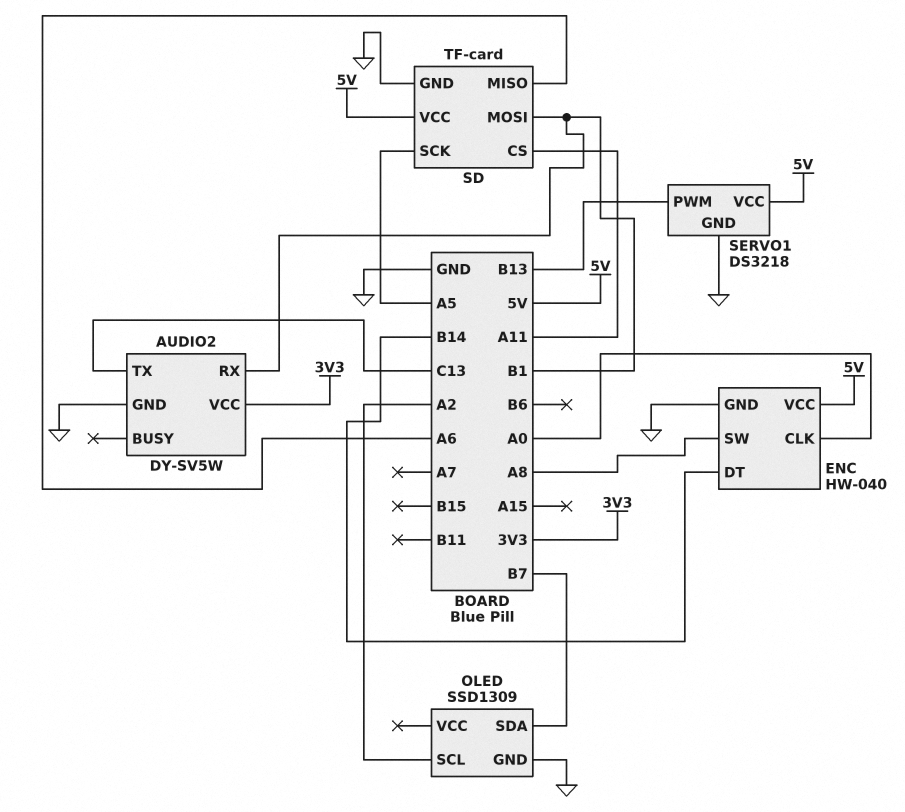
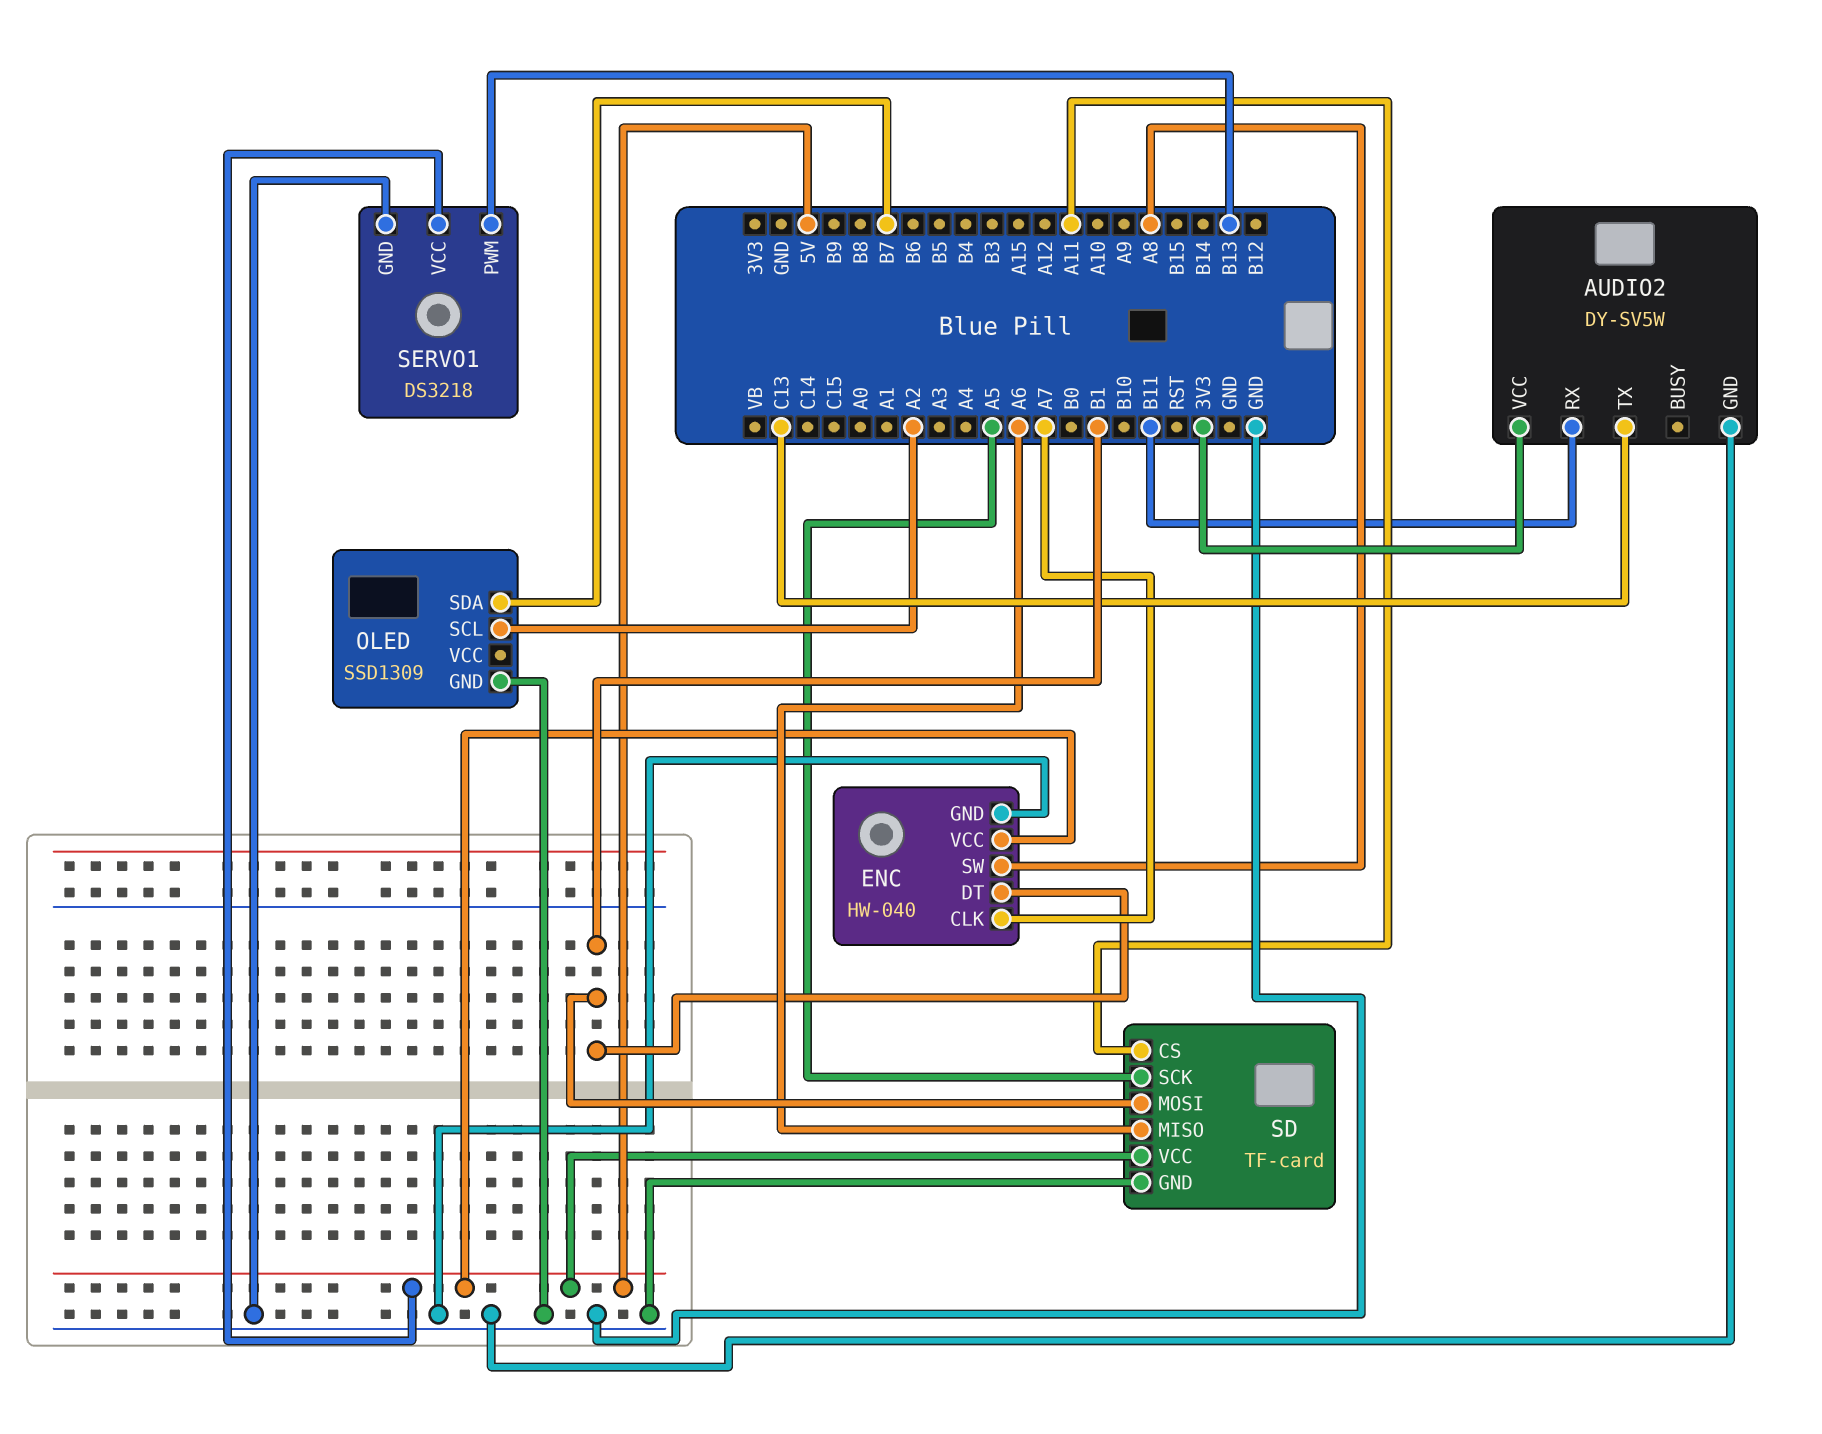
AUDIO2 pin RX: B1 -> B11
ENC pin CLK: A0 -> A7
ENC pin DT: B14 -> B1

